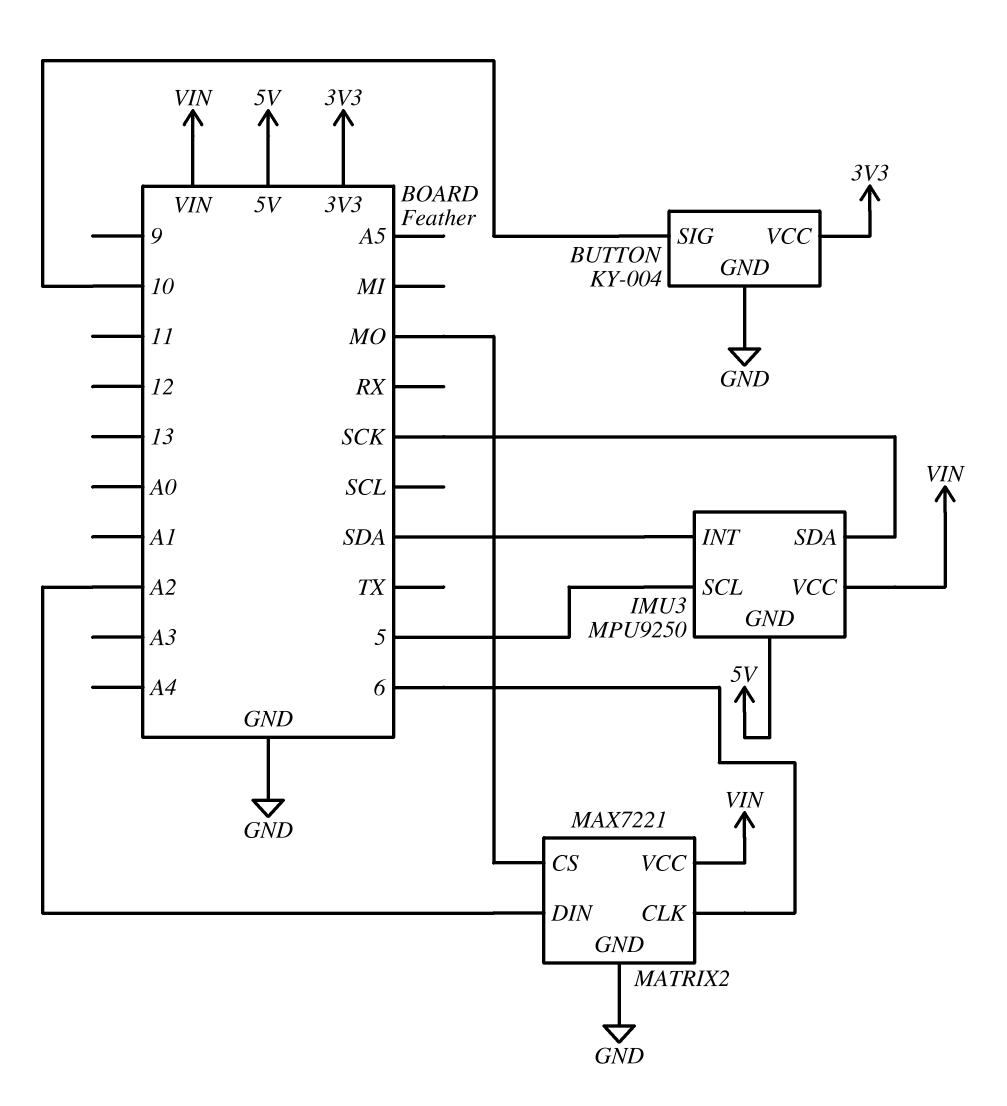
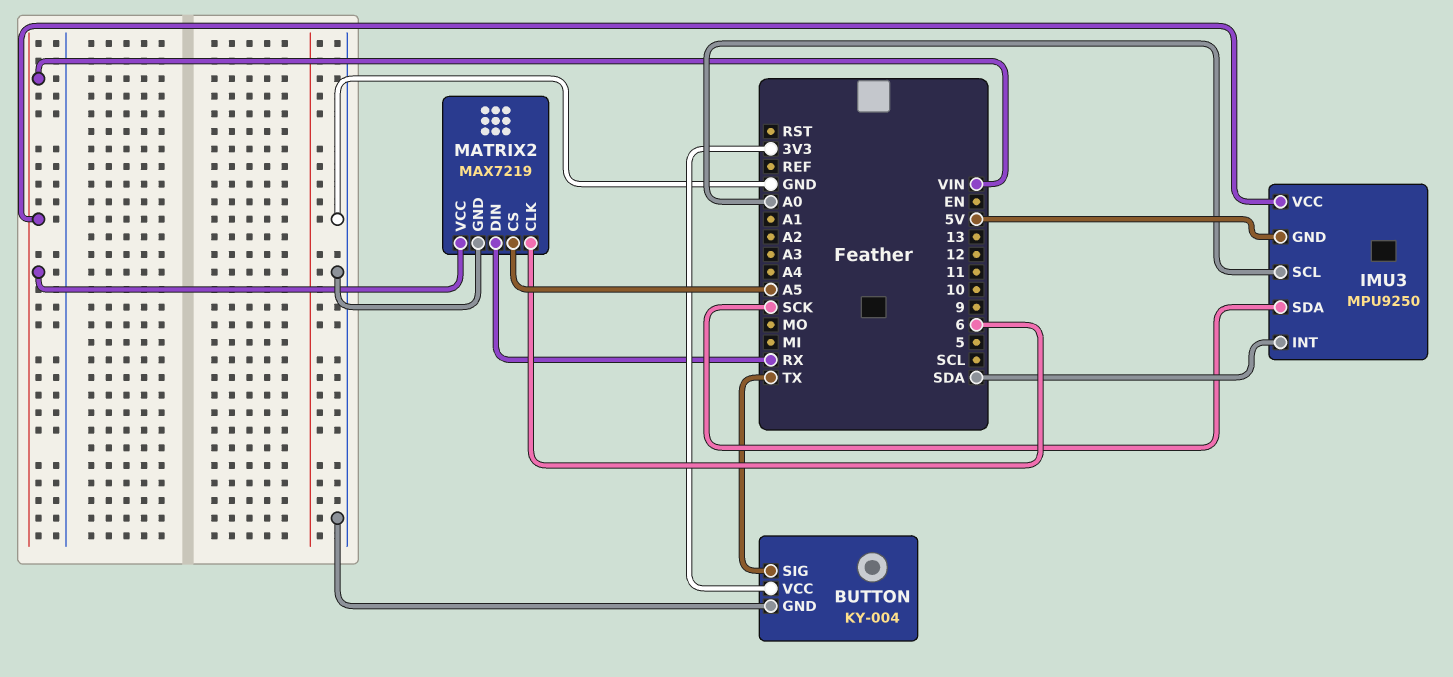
BUTTON pin SIG: 10 -> TX
IMU3 pin SCL: 5 -> A0
MATRIX2: MAX7221 -> MAX7219
MATRIX2 pin CS: MO -> A5
MATRIX2 pin DIN: A2 -> RX

